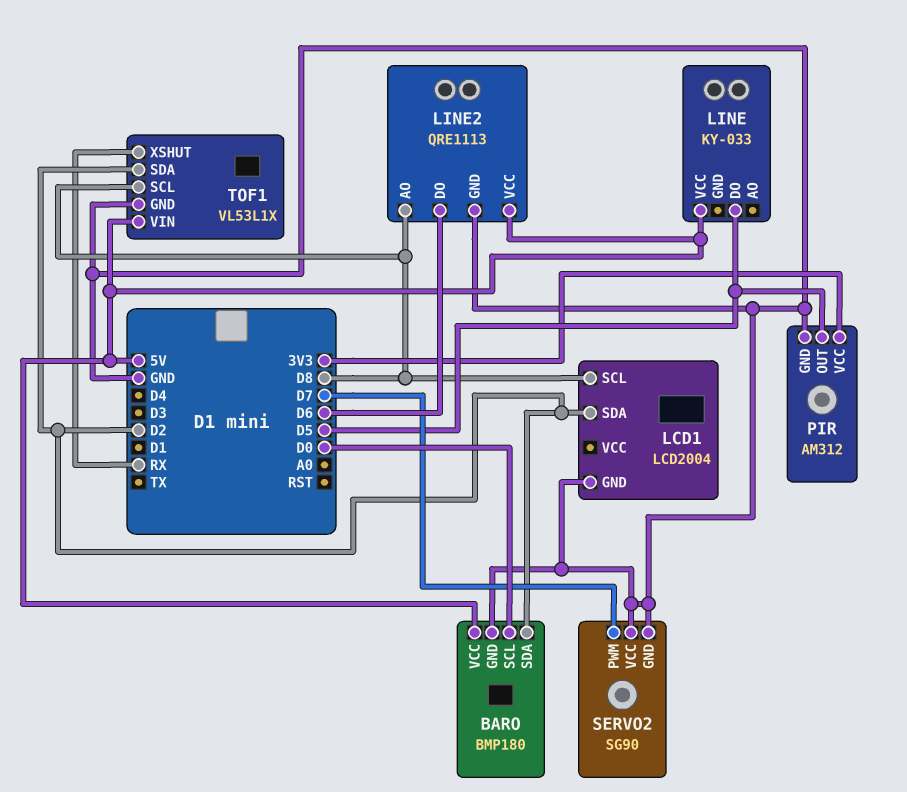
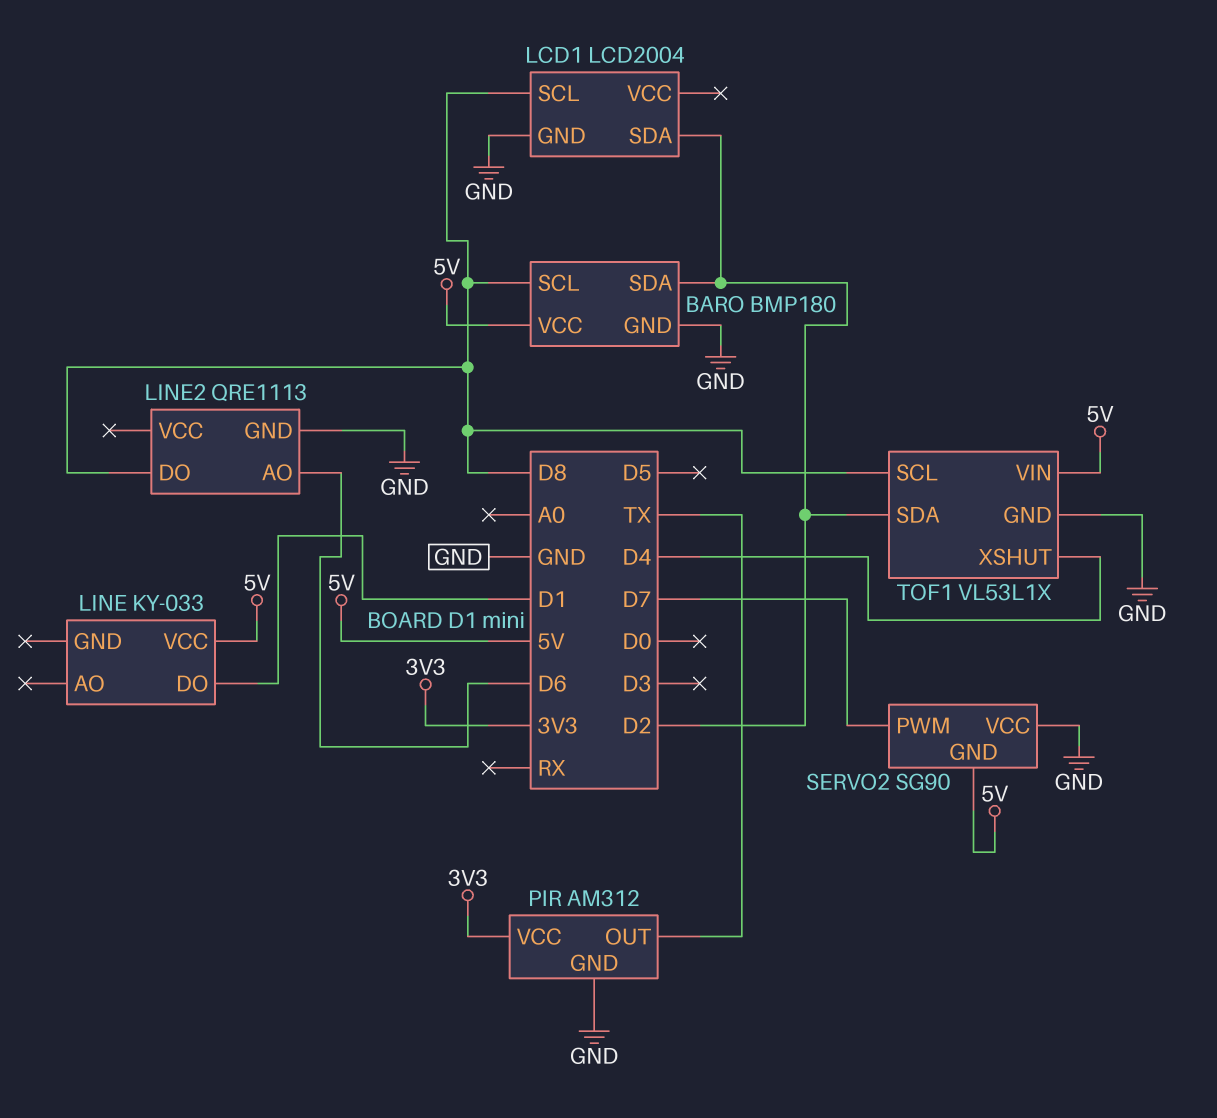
BARO pin SCL: D0 -> D8
LINE pin DO: D5 -> D1
LINE2 pin AO: D8 -> D6
LINE2 pin DO: D6 -> D8
LINE2 pin VCC: 5V -> none
PIR pin OUT: D5 -> TX
SERVO2 pin GND: GND -> 5V
TOF1 pin XSHUT: RX -> D4

